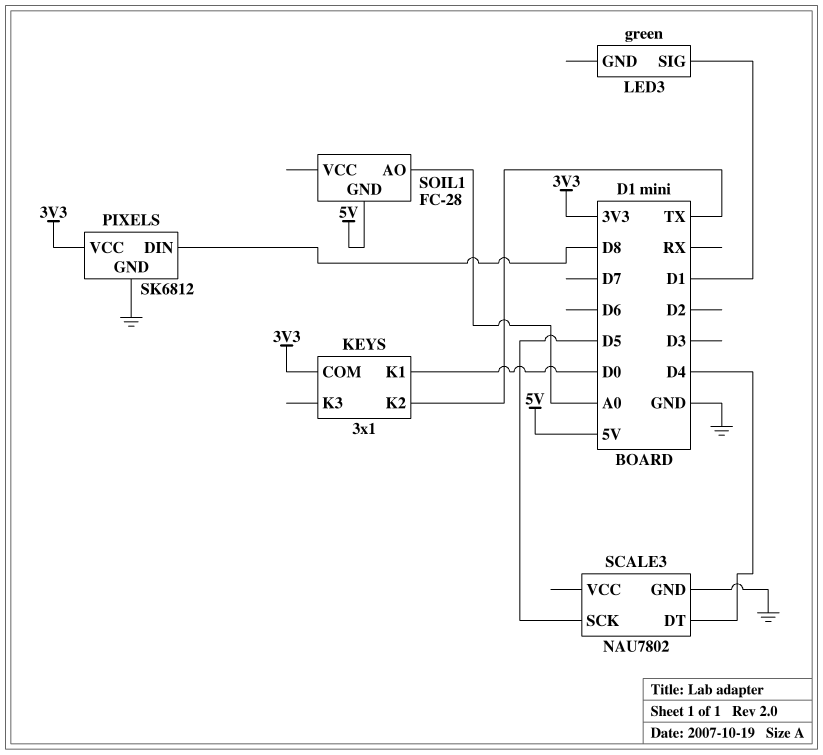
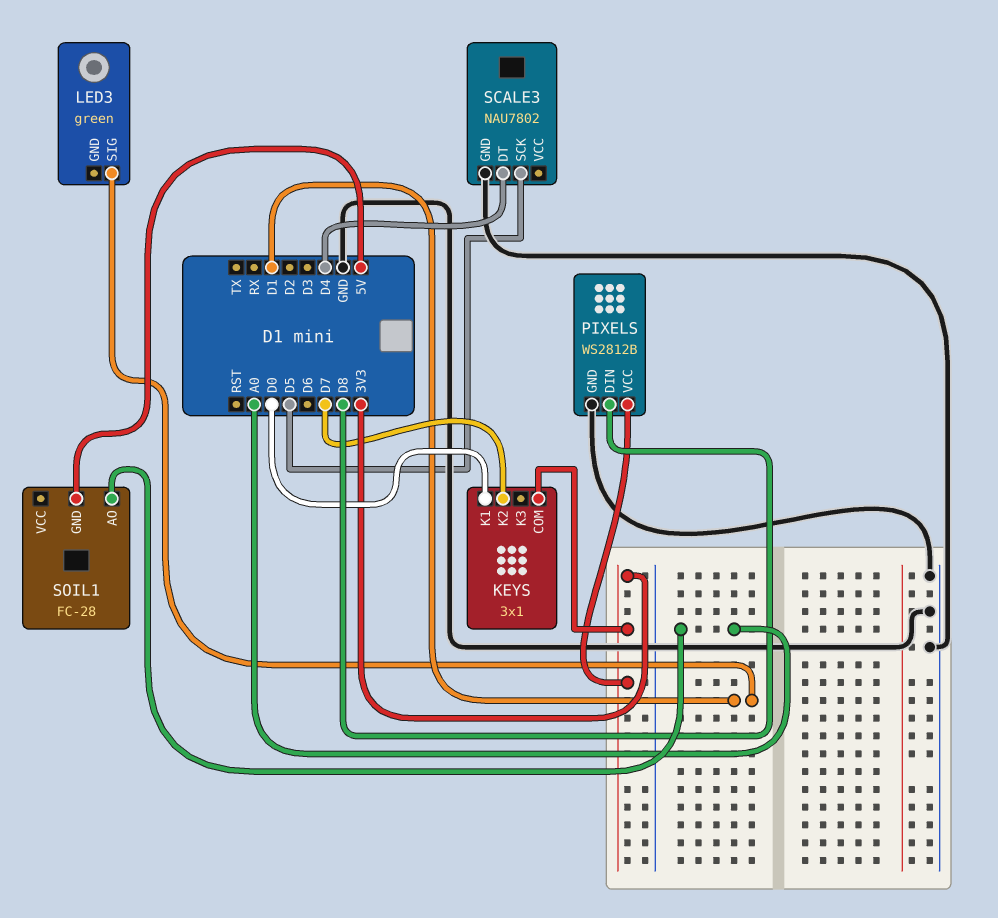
KEYS pin K2: TX -> D7
PIXELS: SK6812 -> WS2812B

